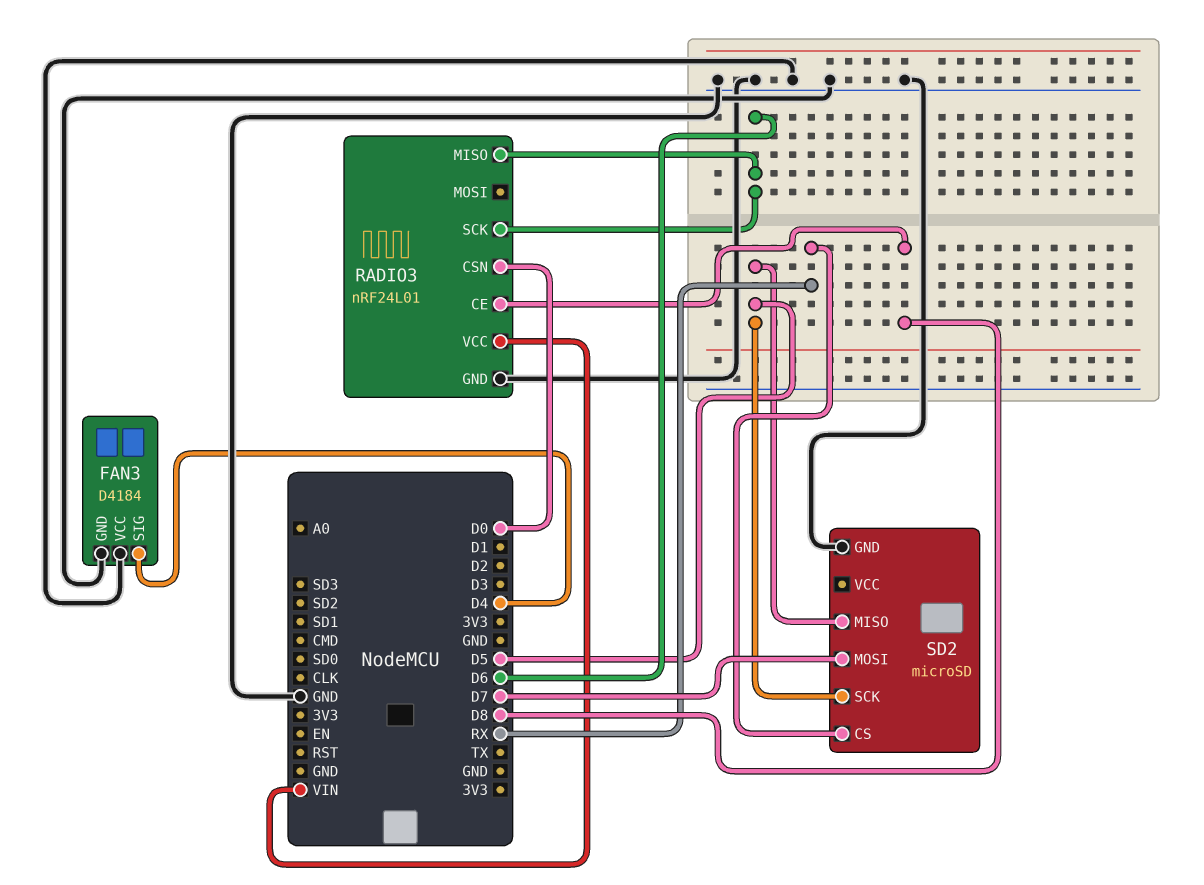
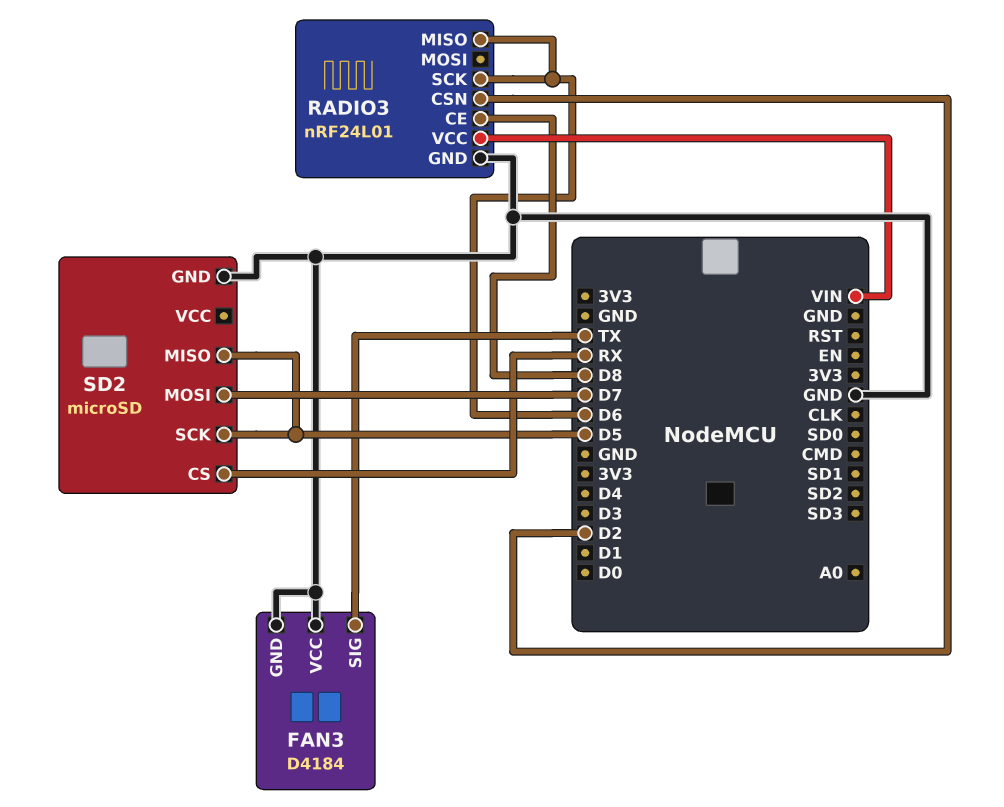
FAN3 pin SIG: D4 -> TX
RADIO3 pin CSN: D0 -> D2

